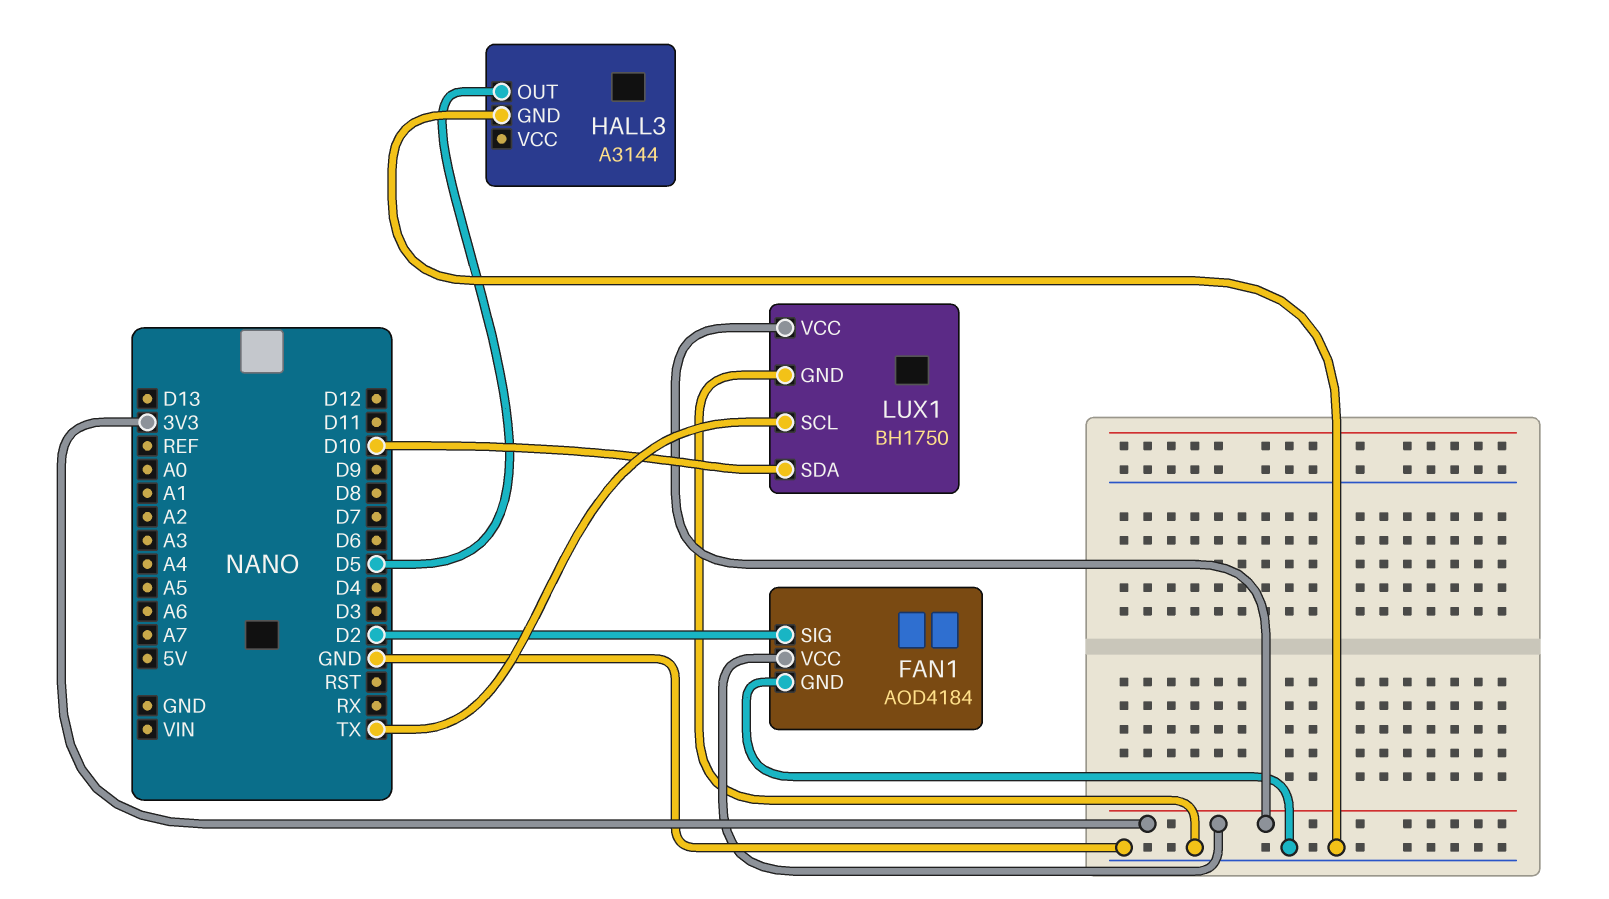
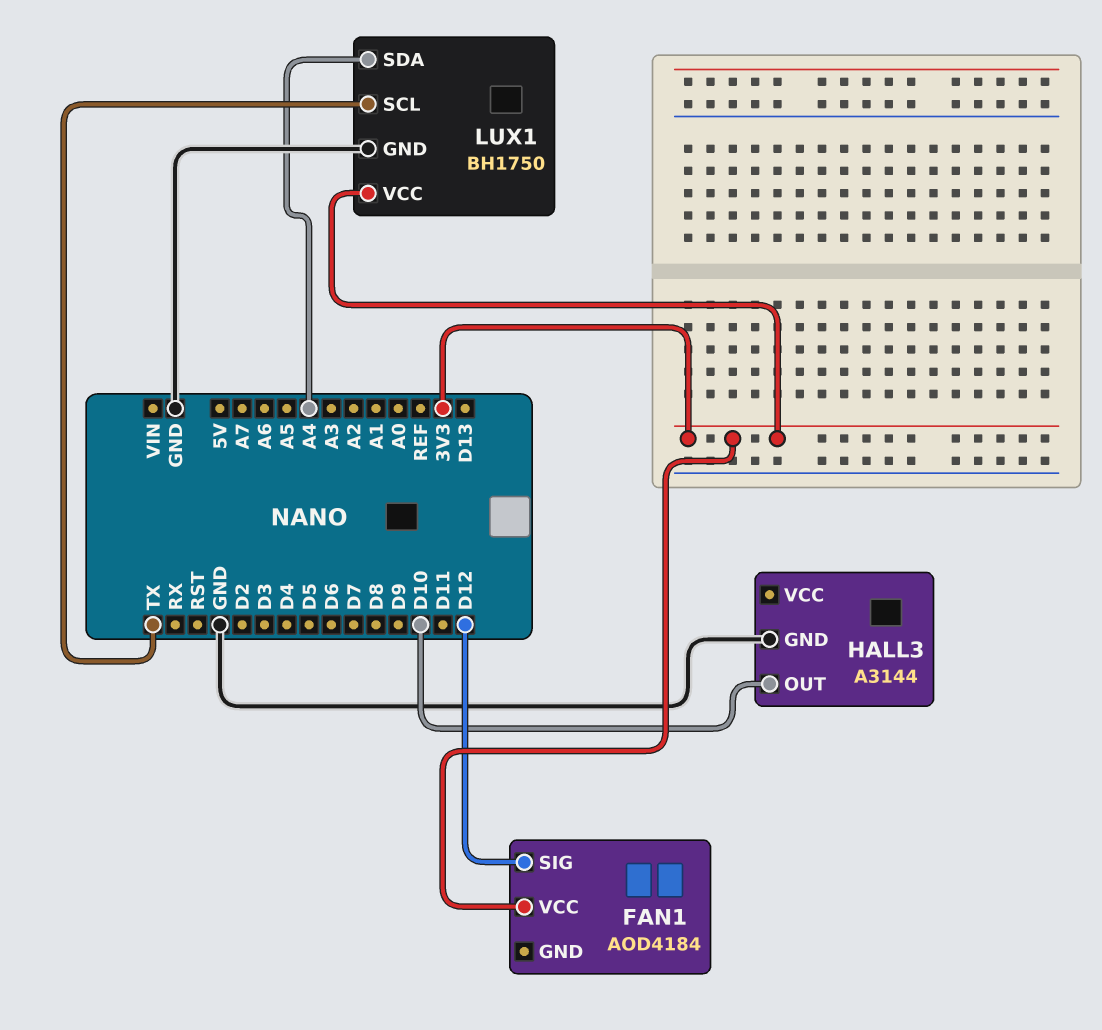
FAN1 pin GND: GND -> none
FAN1 pin SIG: D2 -> D12
HALL3 pin OUT: D5 -> D10
LUX1 pin SDA: D10 -> A4

